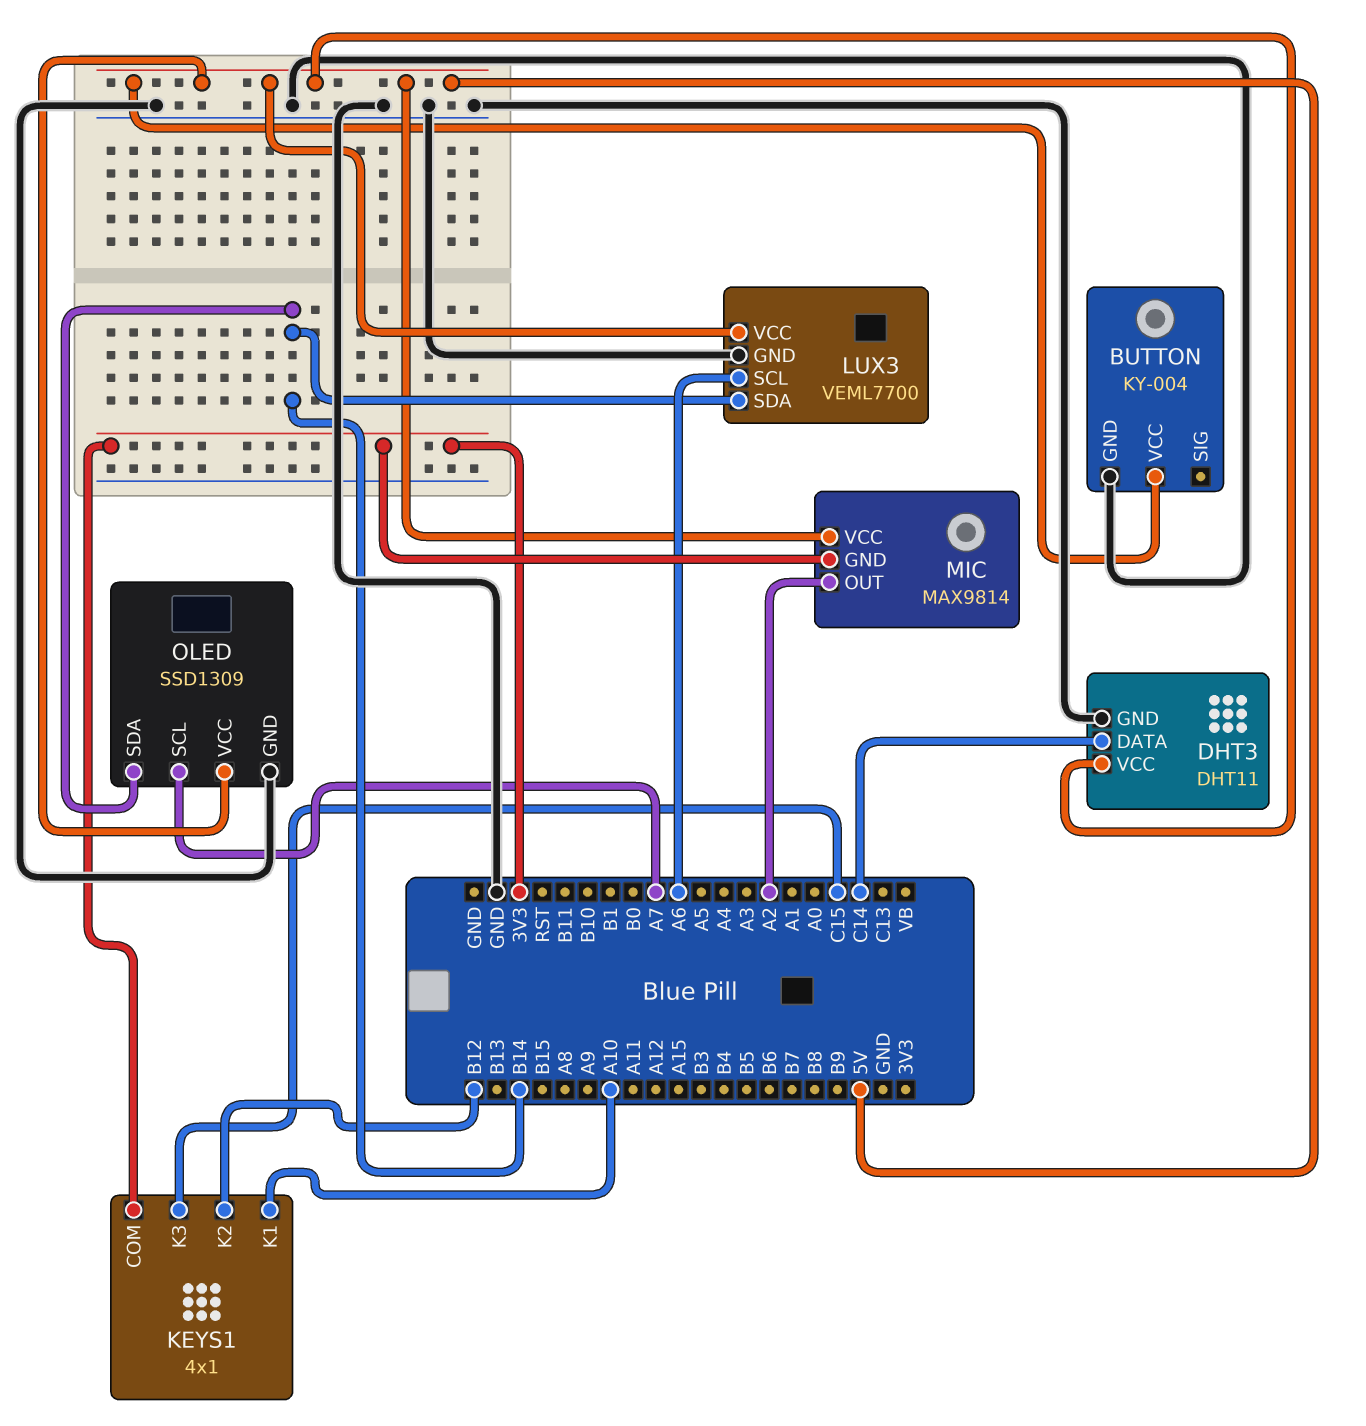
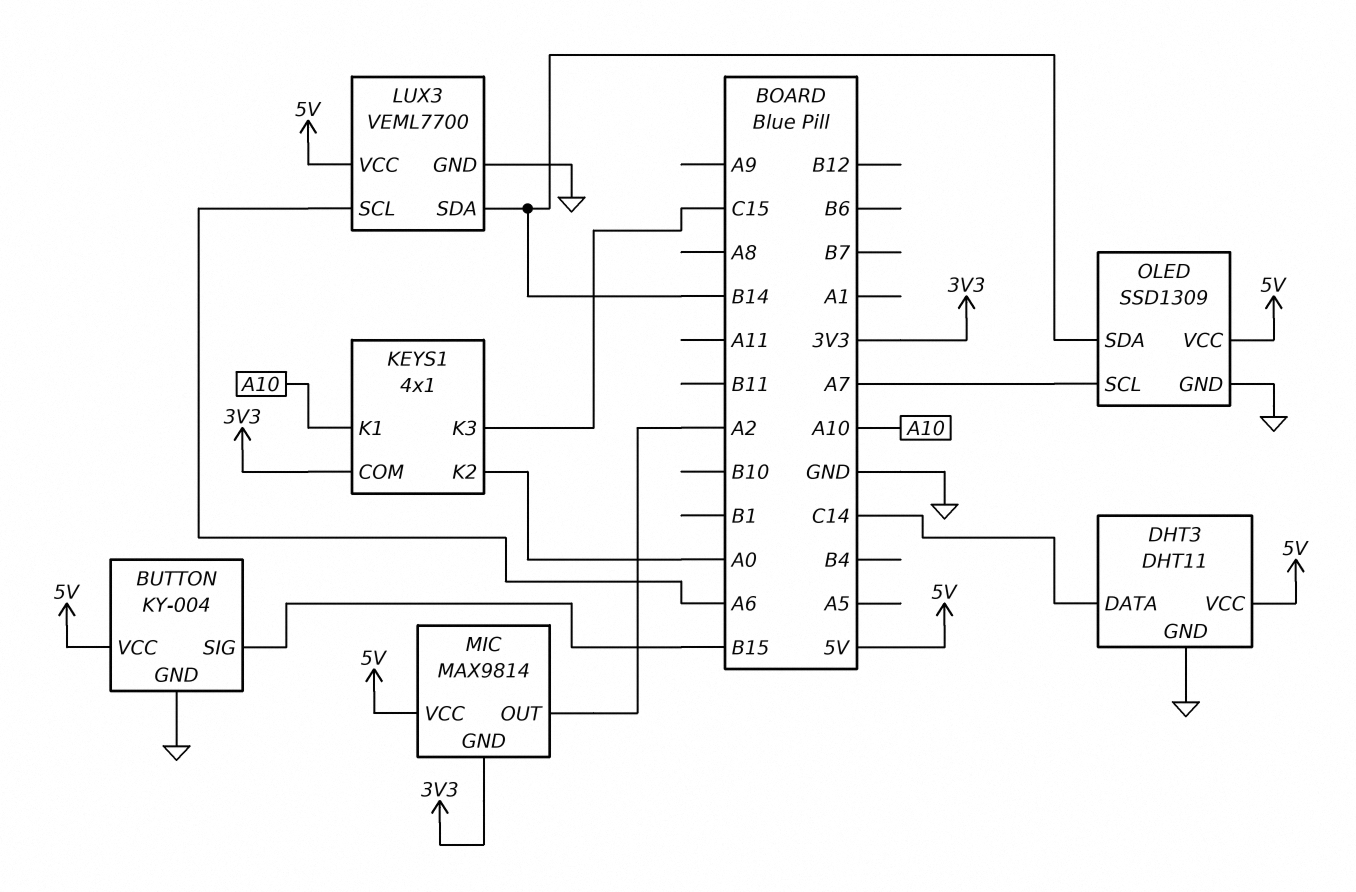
BUTTON pin SIG: none -> B15
KEYS1 pin K2: B12 -> A0

